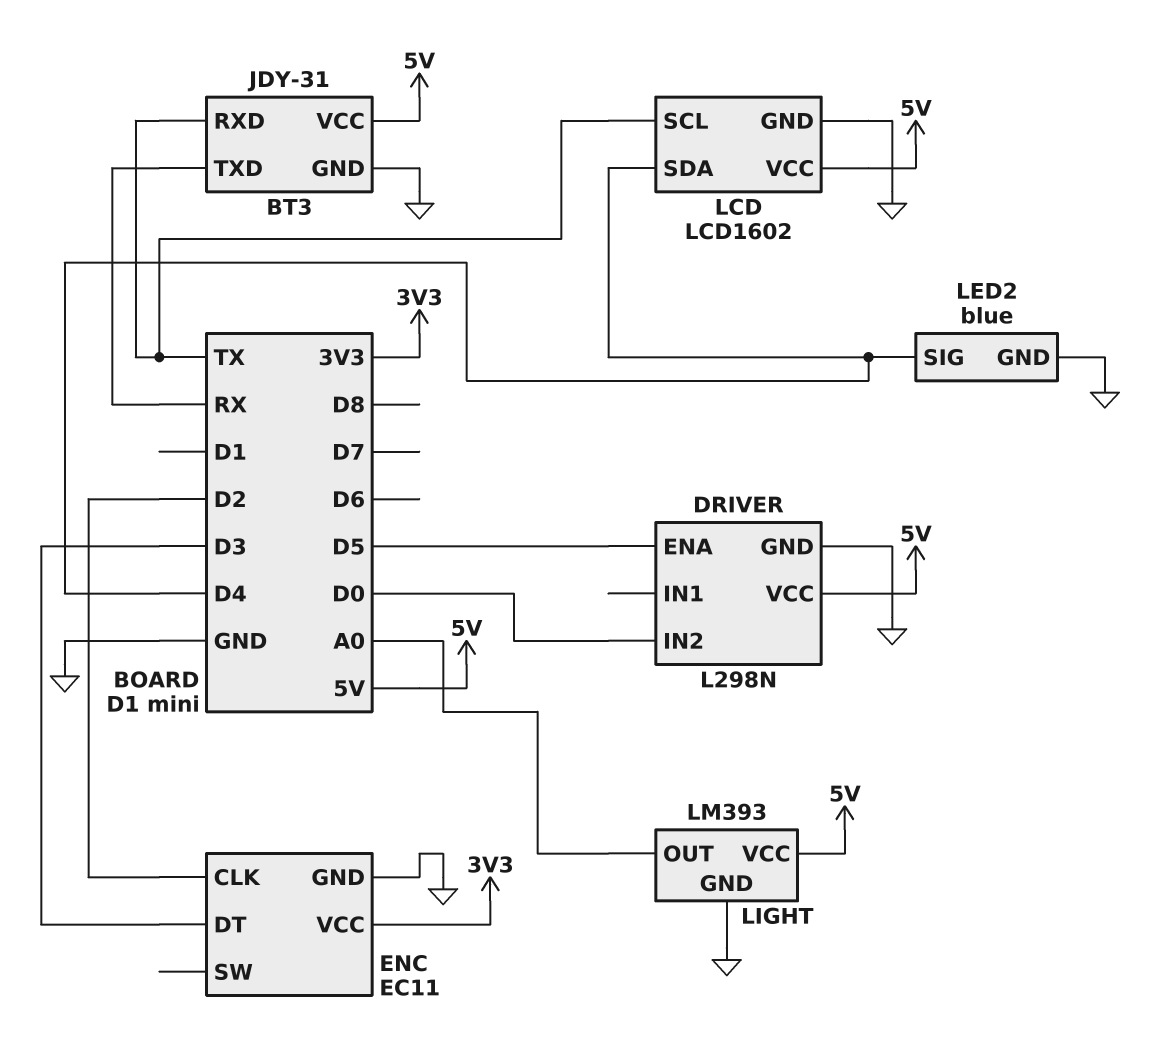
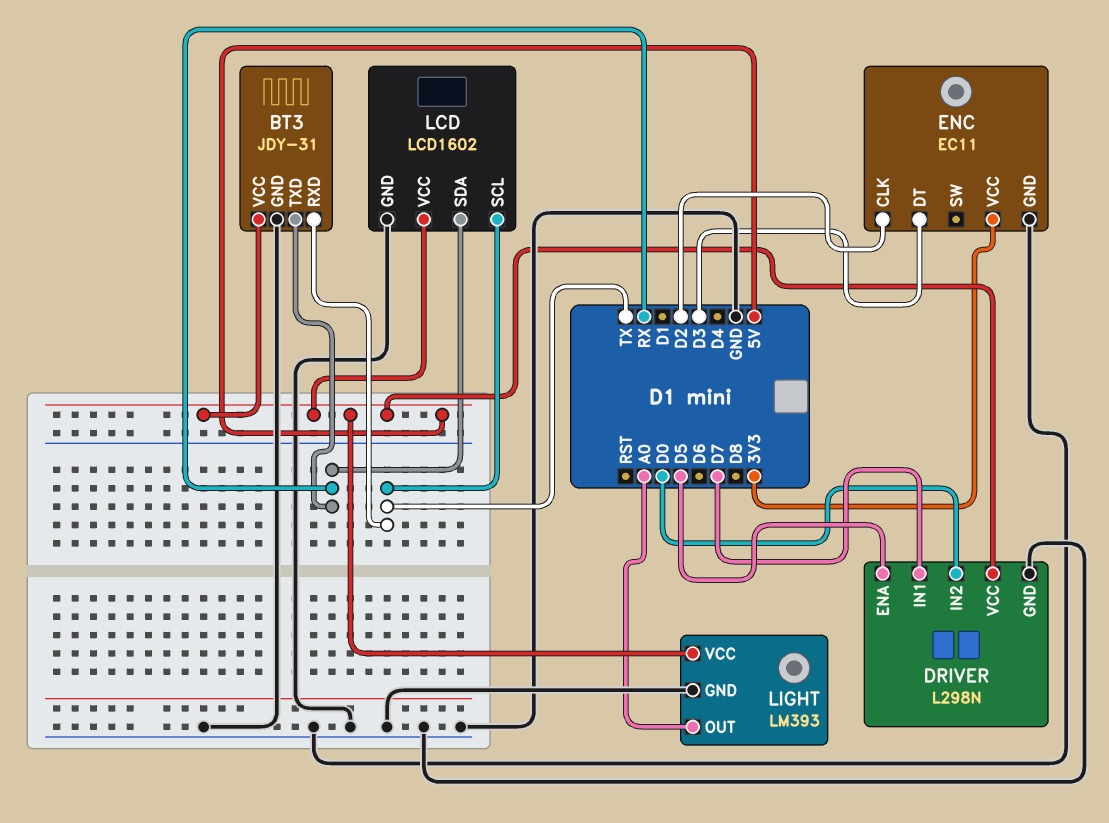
DRIVER pin IN1: none -> D7
LCD pin SDA: D4 -> RX
LED2: blue -> none
LED2 pin GND: GND -> none
LED2 pin SIG: D4 -> none

